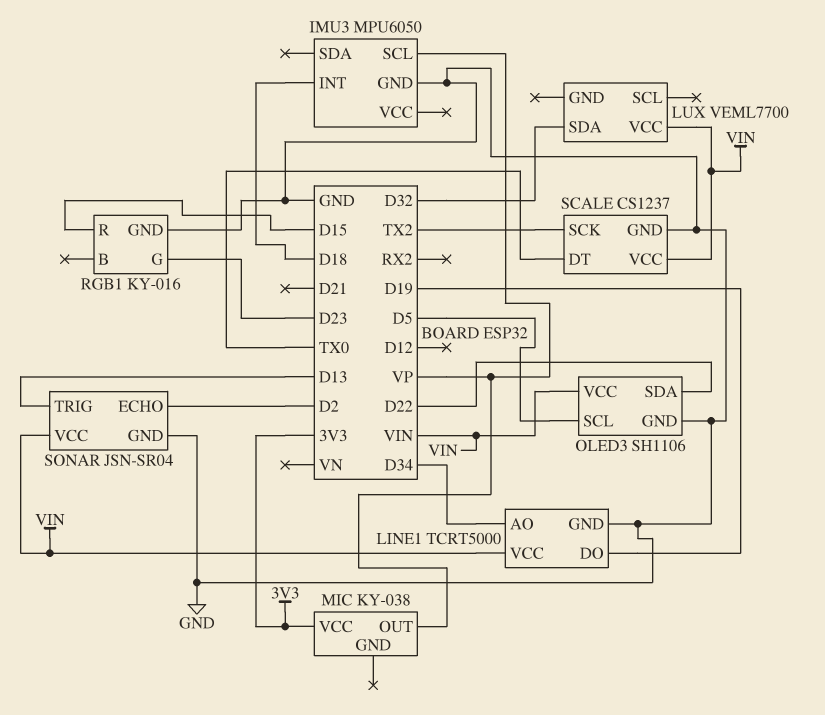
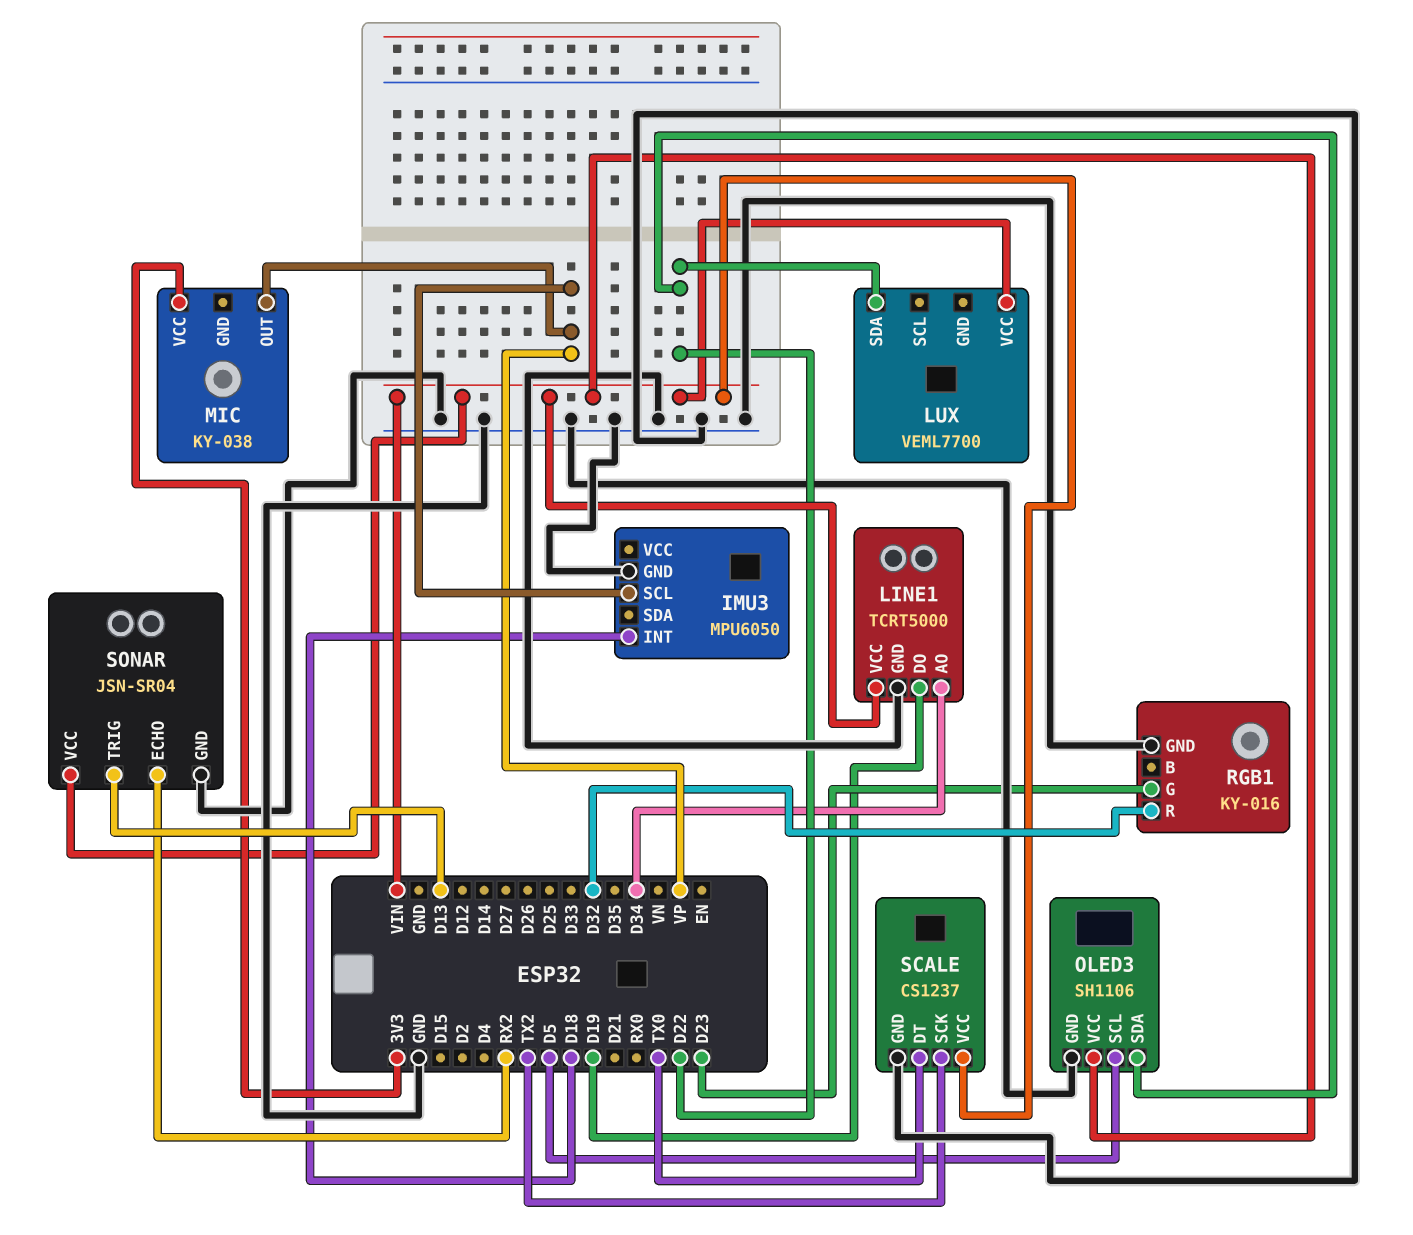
LUX pin SDA: D32 -> D22
RGB1 pin R: D15 -> D32
SONAR pin ECHO: D2 -> RX2

